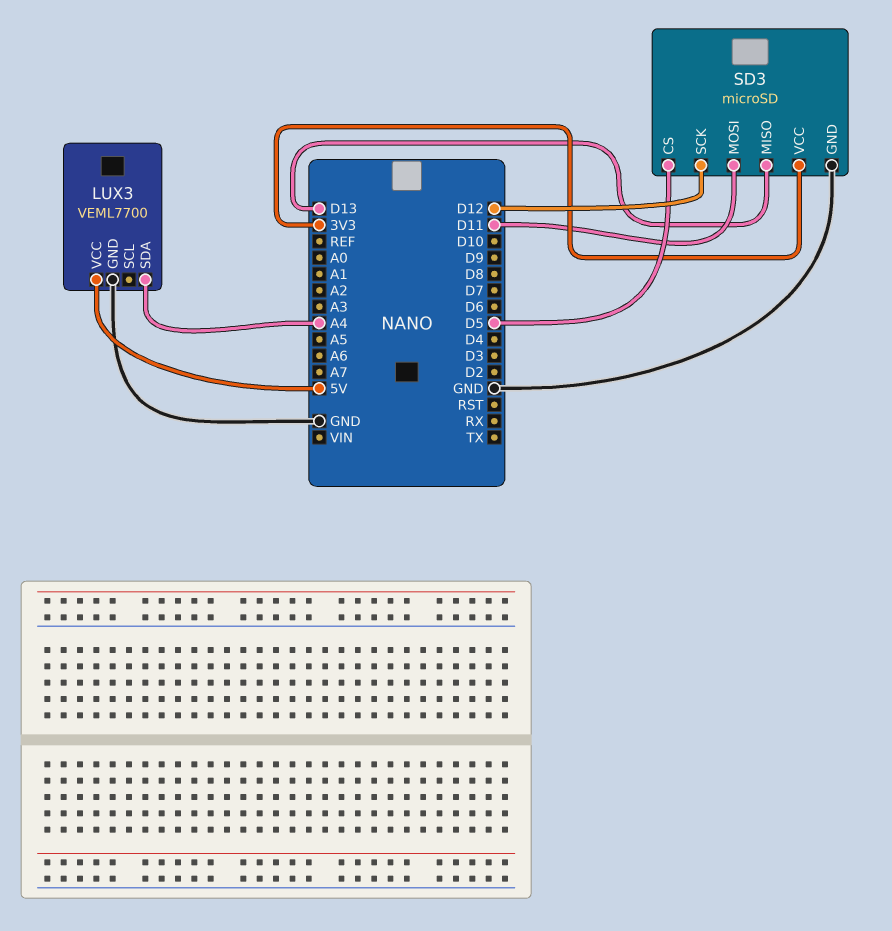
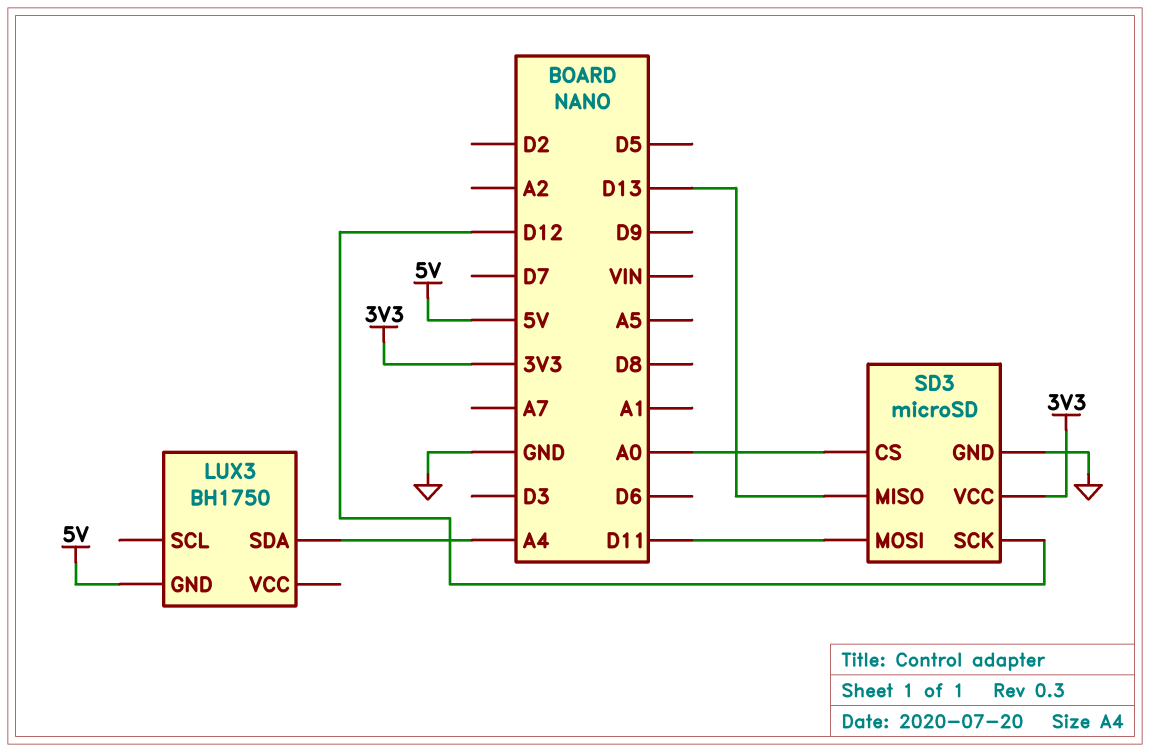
LUX3: VEML7700 -> BH1750
LUX3 pin GND: GND -> 5V
LUX3 pin VCC: 5V -> none
SD3 pin CS: D5 -> A0

